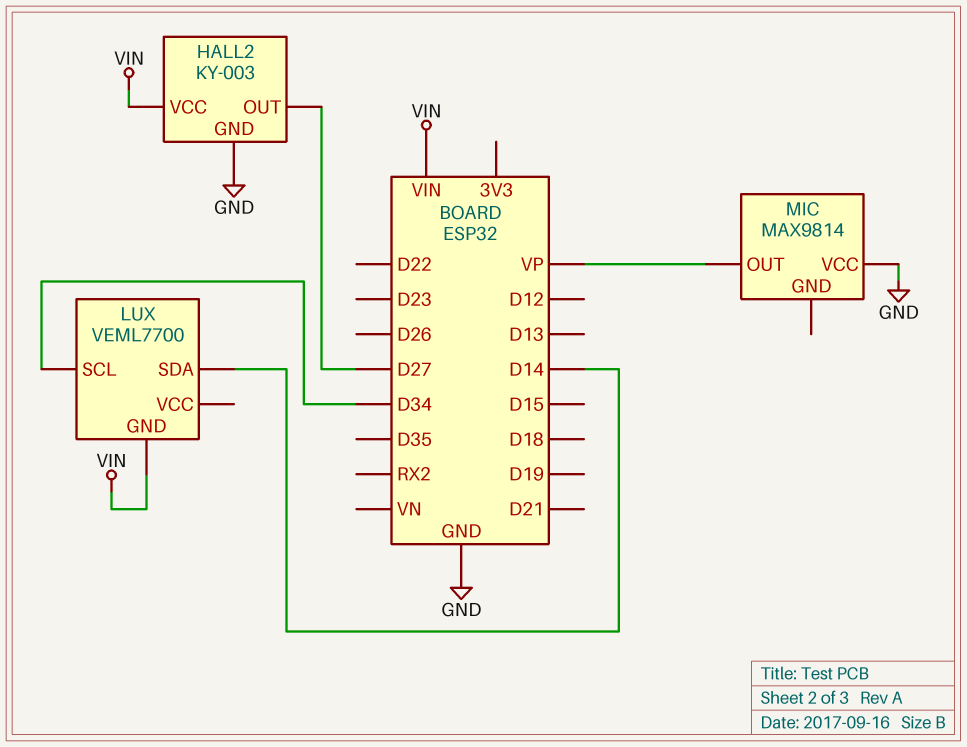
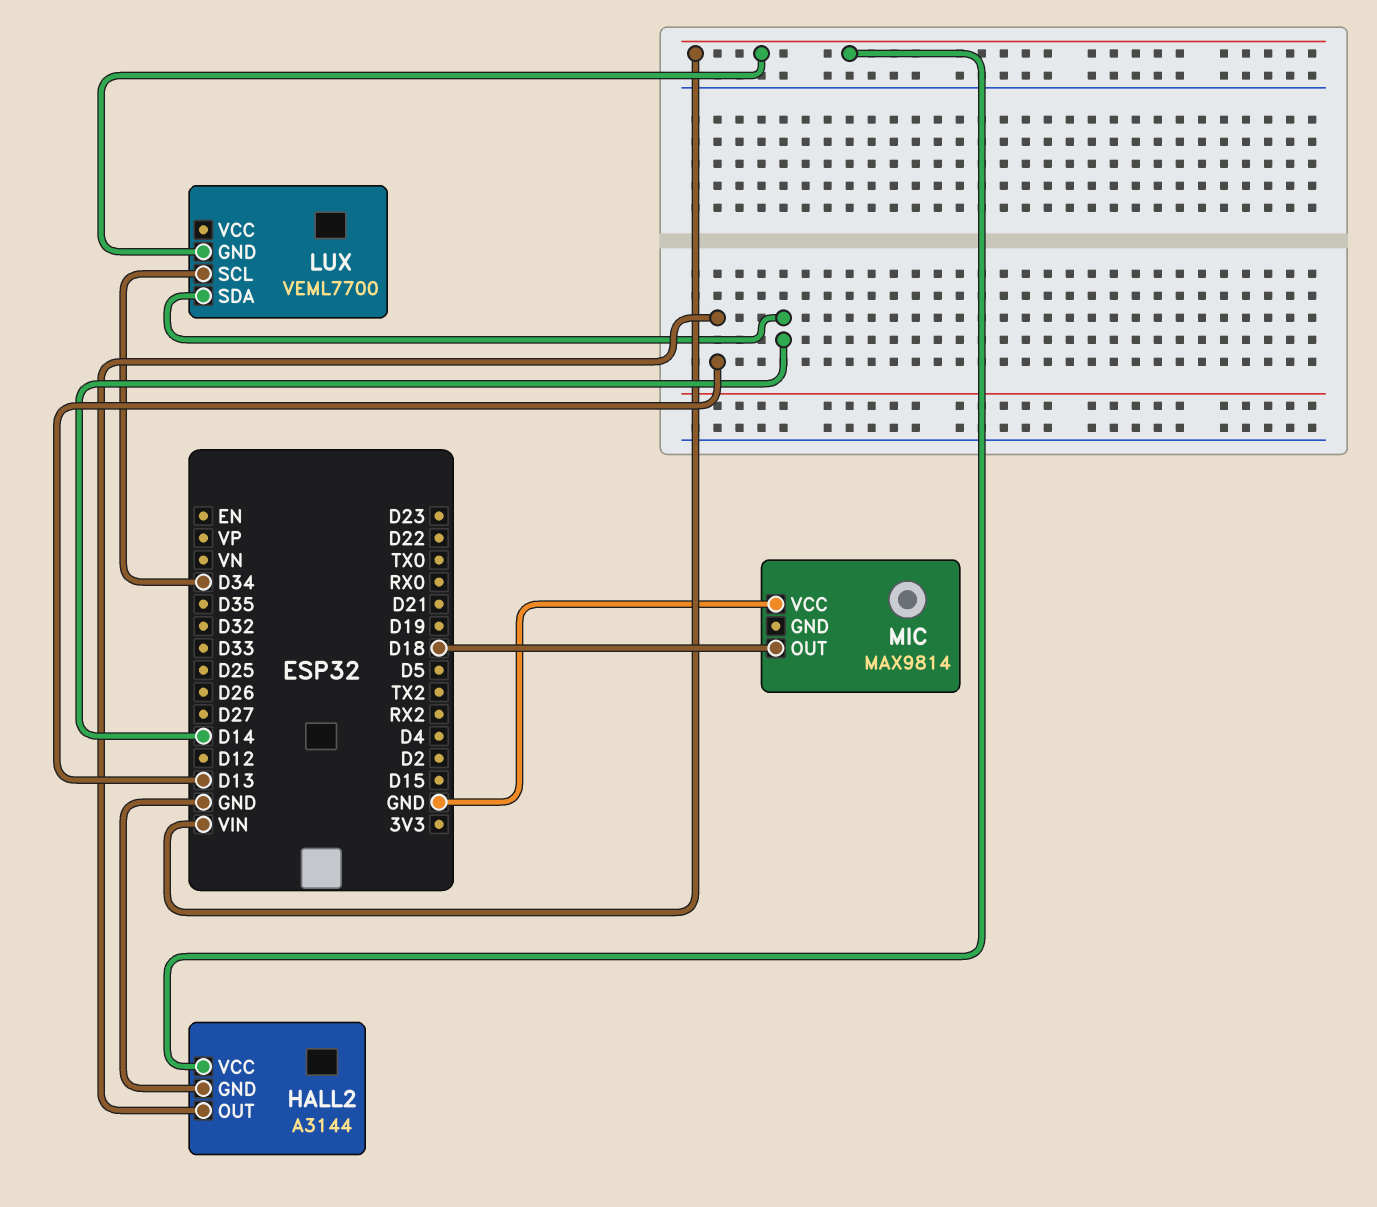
HALL2: KY-003 -> A3144
HALL2 pin OUT: D27 -> D13
MIC pin OUT: VP -> D18

